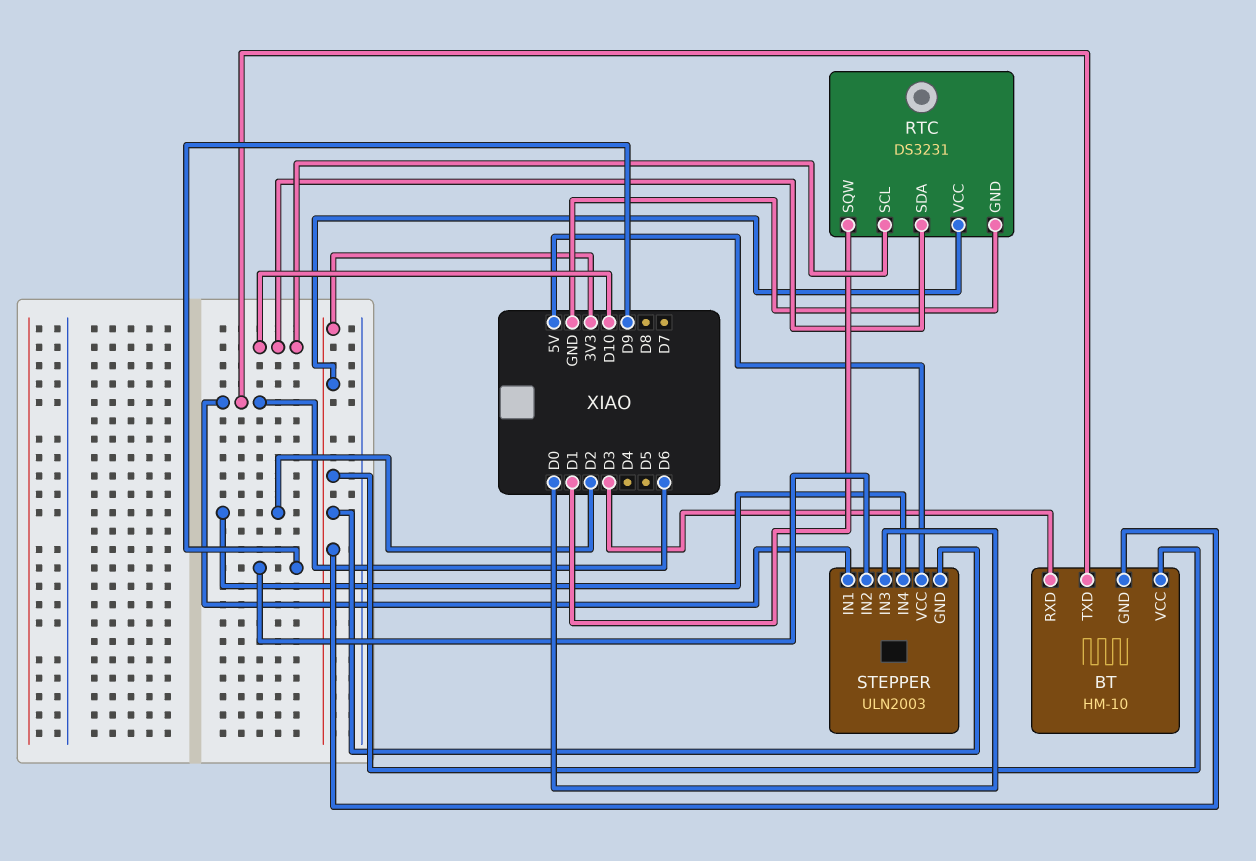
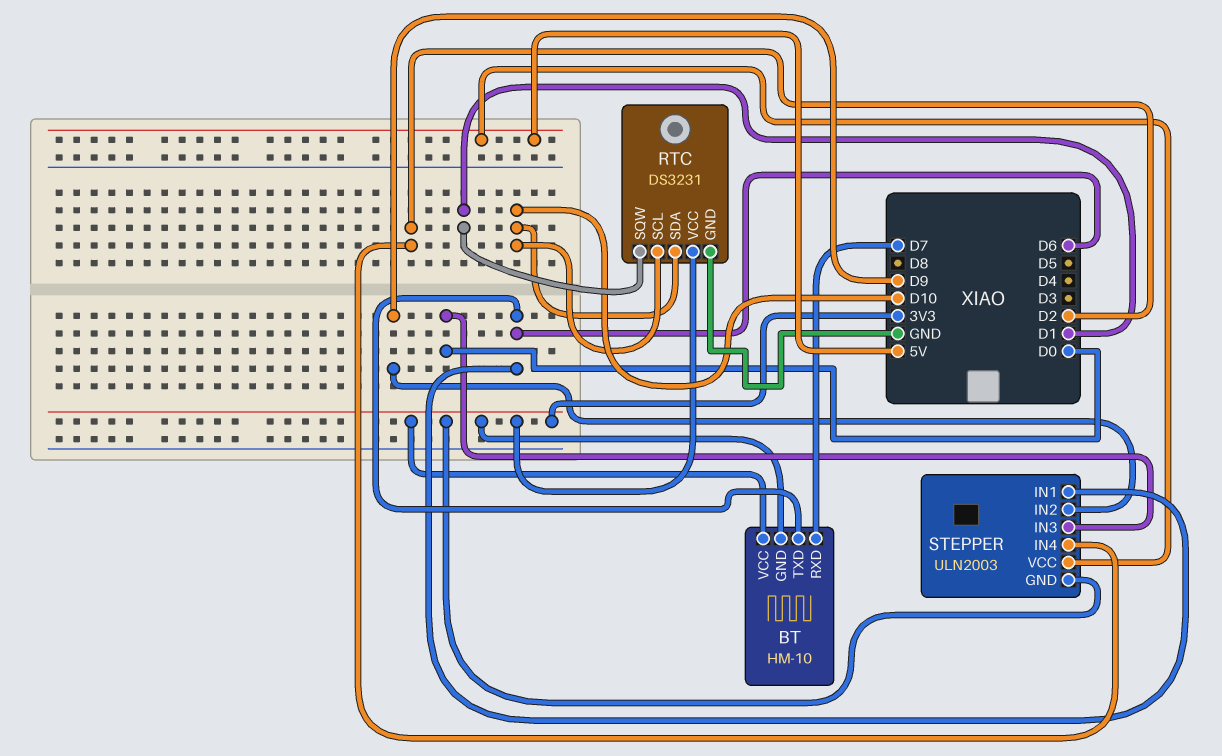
BT pin RXD: D3 -> D7

